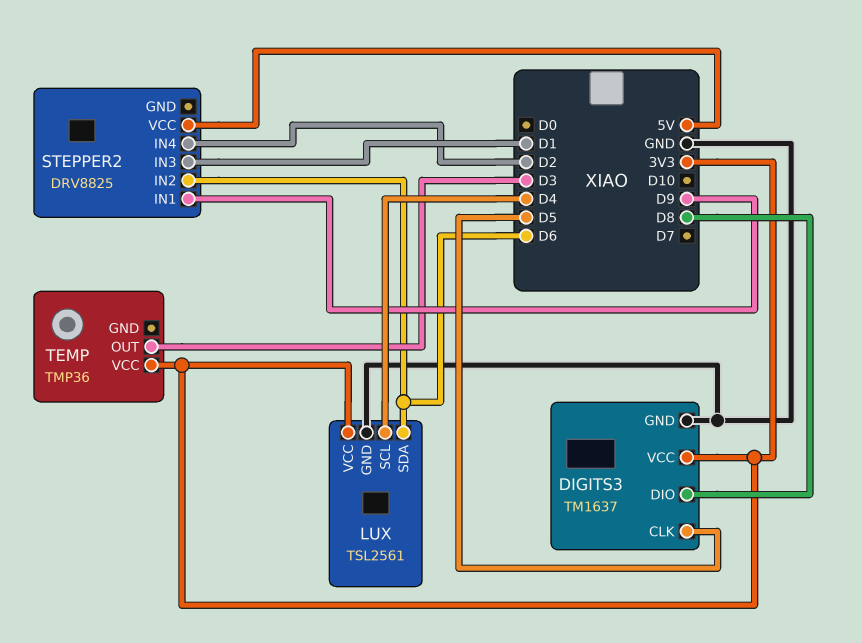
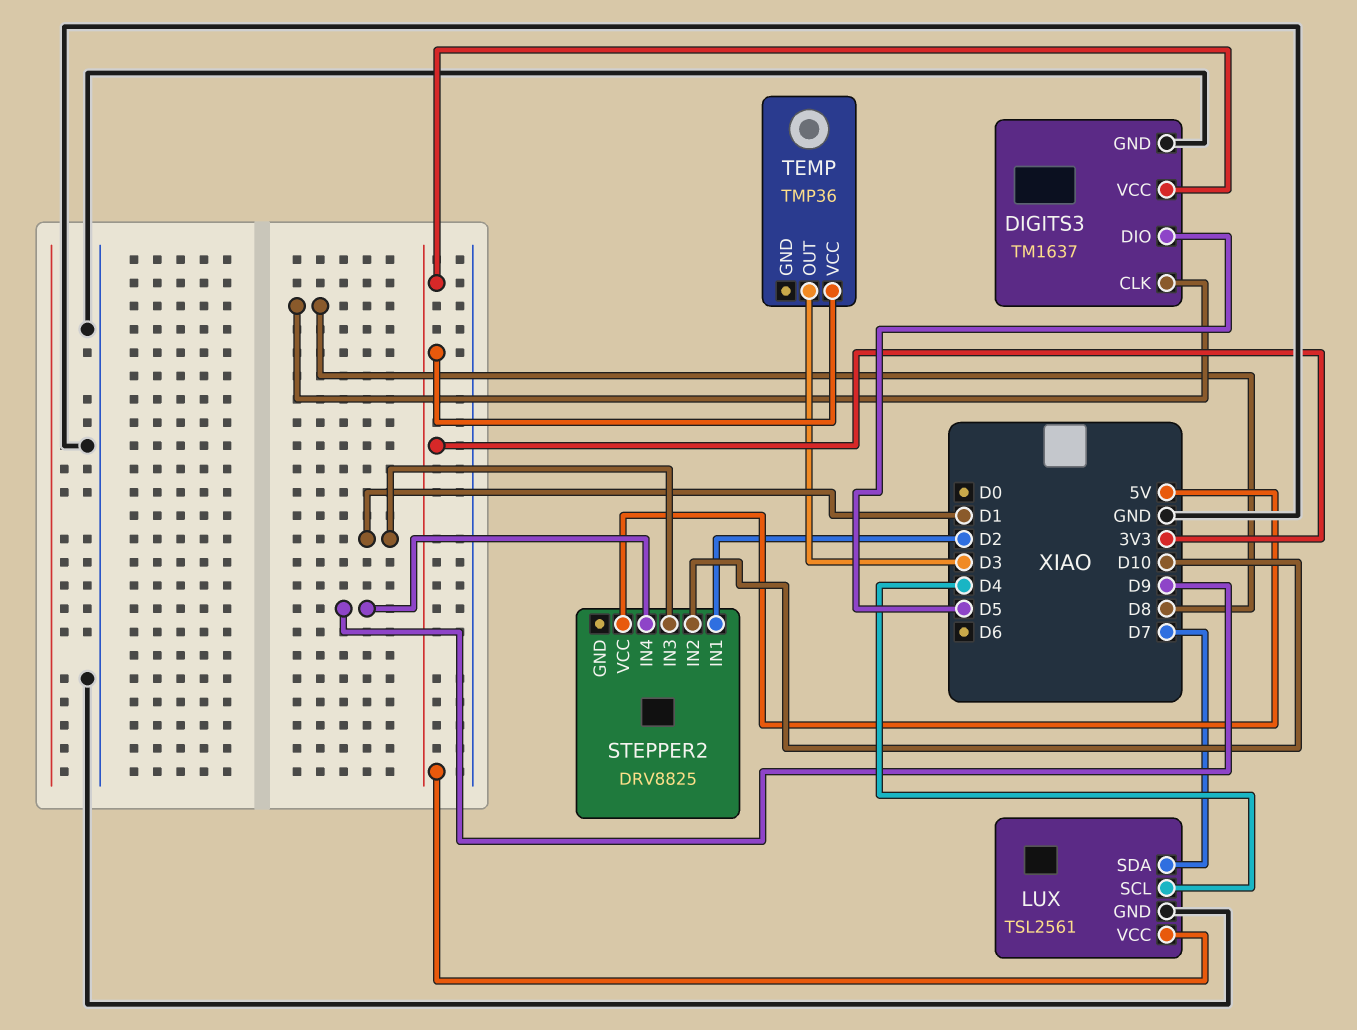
DIGITS3 pin CLK: D5 -> D8
DIGITS3 pin DIO: D8 -> D5
LUX pin SDA: D6 -> D7
STEPPER2 pin IN1: D9 -> D2
STEPPER2 pin IN2: D6 -> D10
STEPPER2 pin IN4: D2 -> D9

